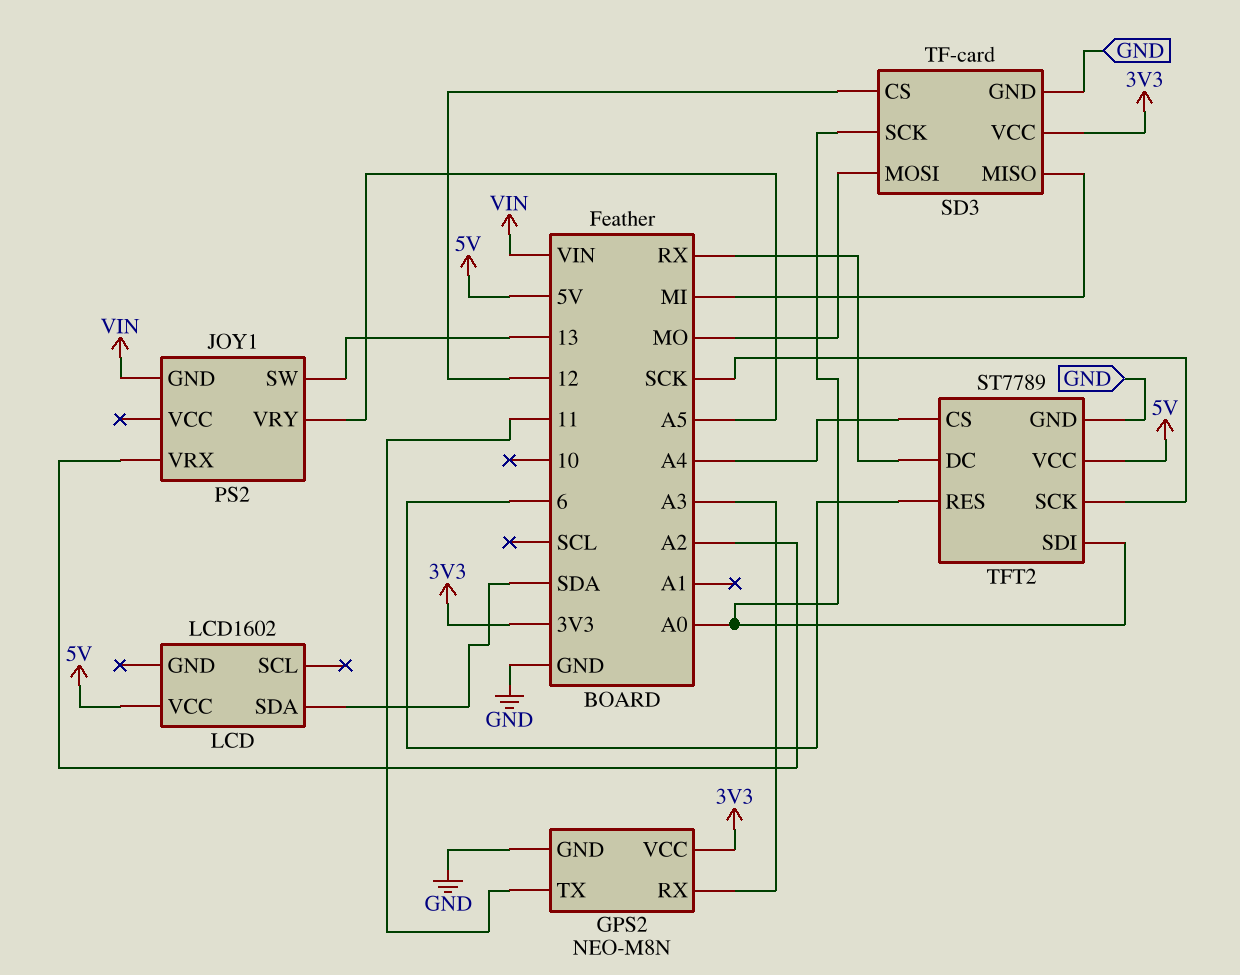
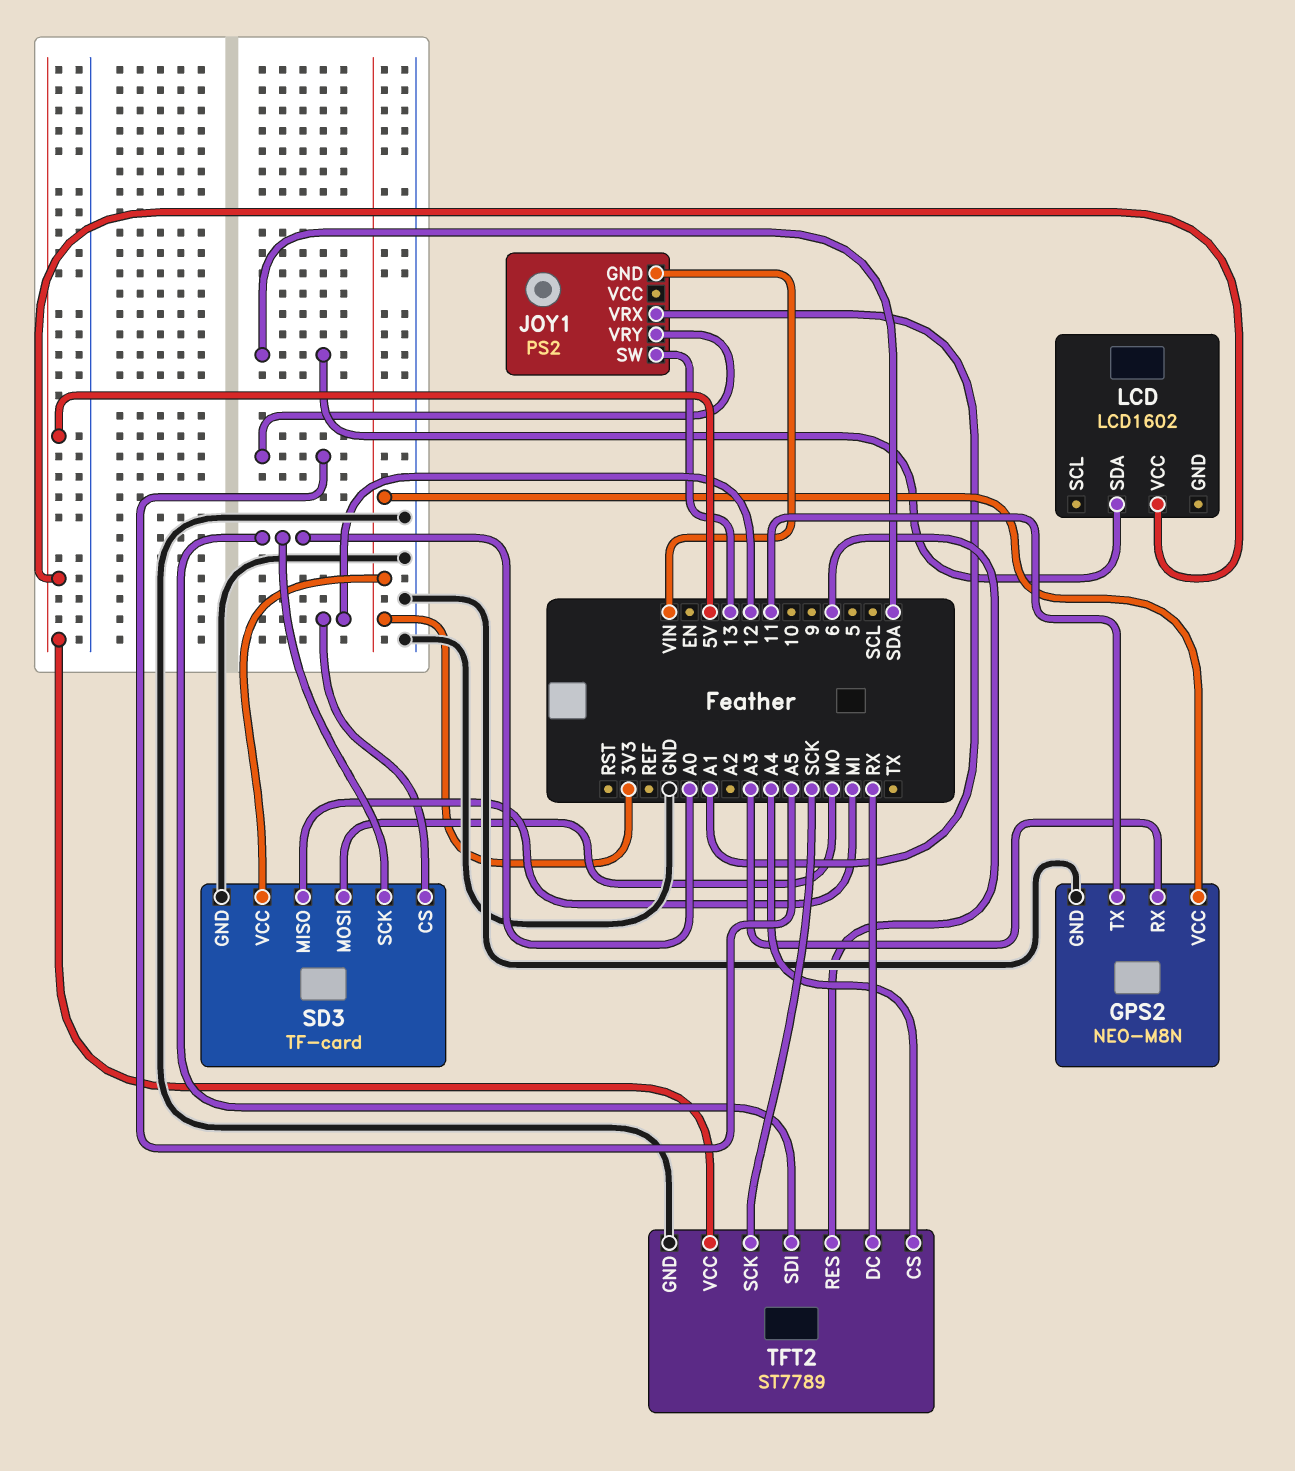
JOY1 pin VRX: A2 -> A1

